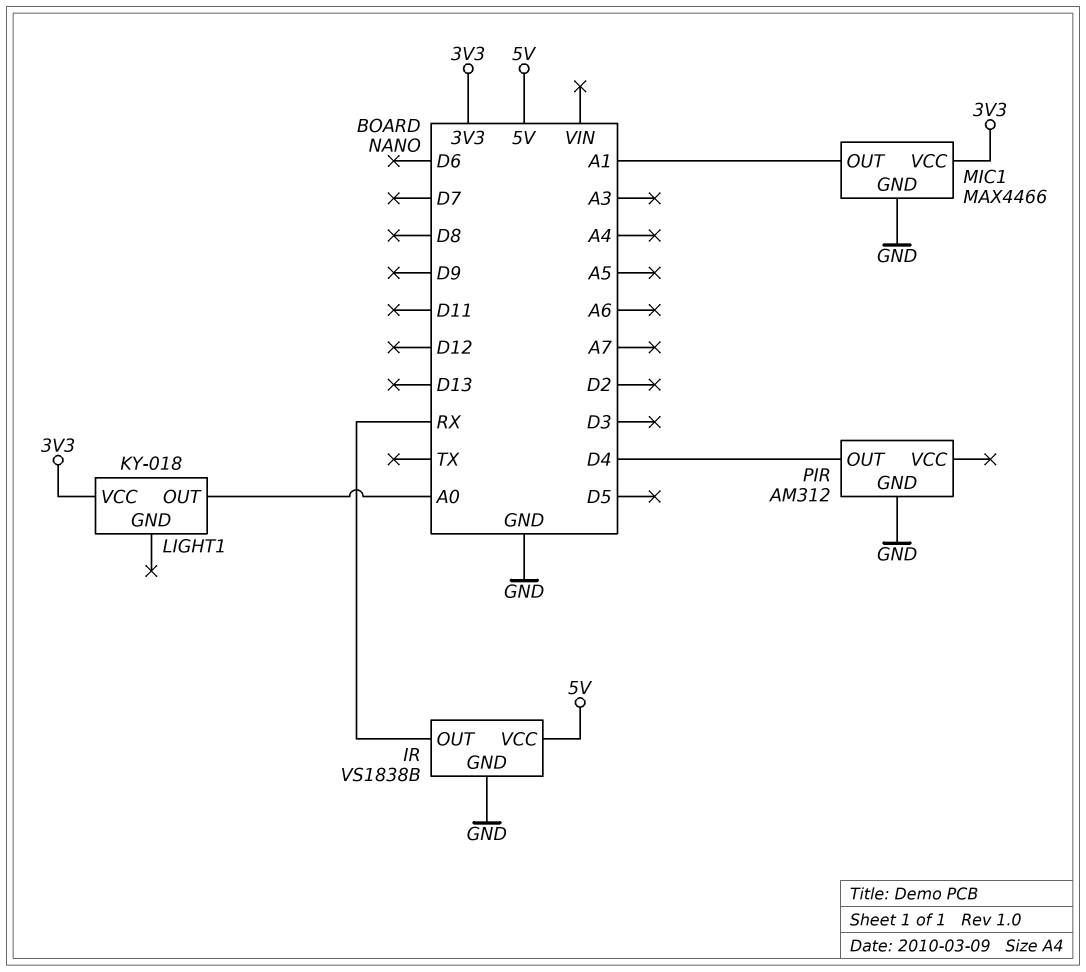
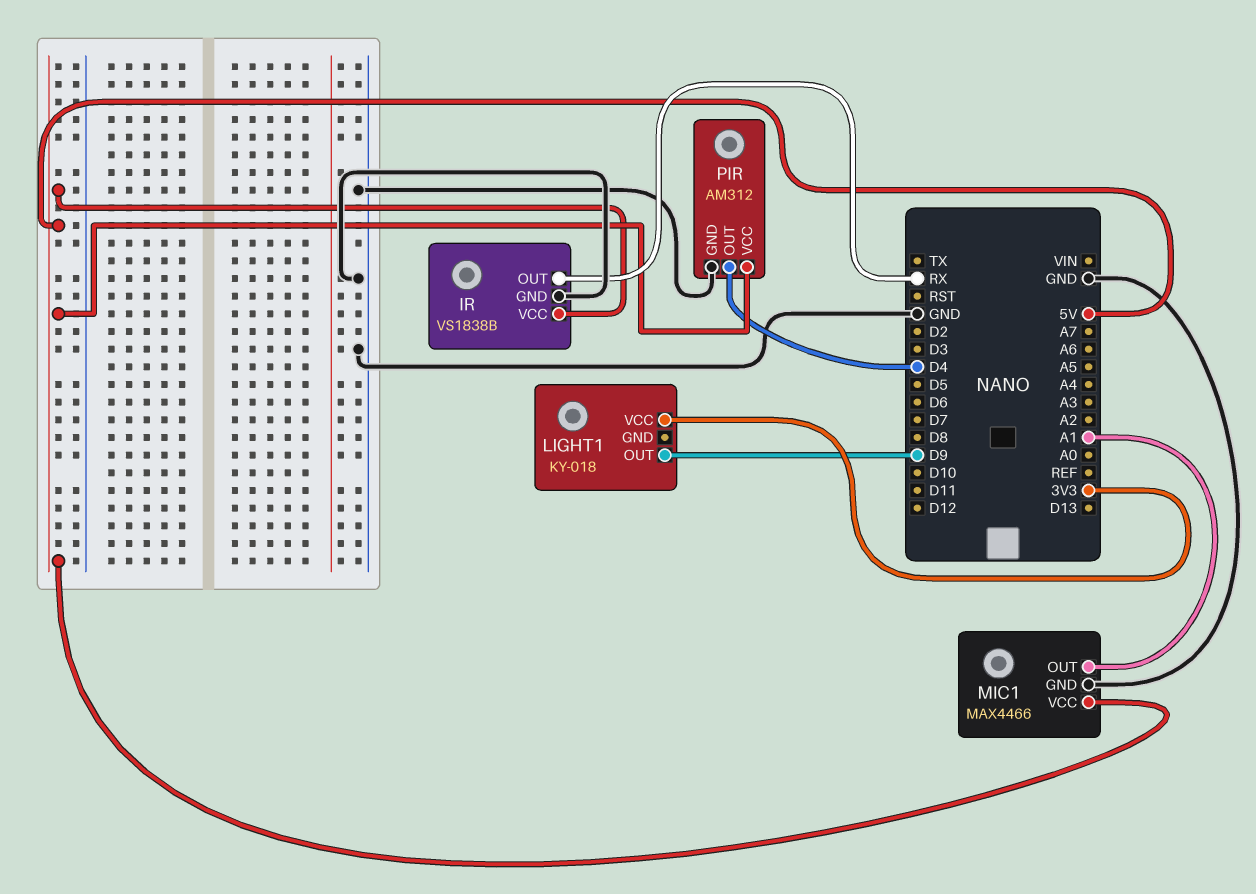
LIGHT1 pin OUT: A0 -> D9
MIC1 pin VCC: 3V3 -> 5V
PIR pin VCC: none -> 5V

